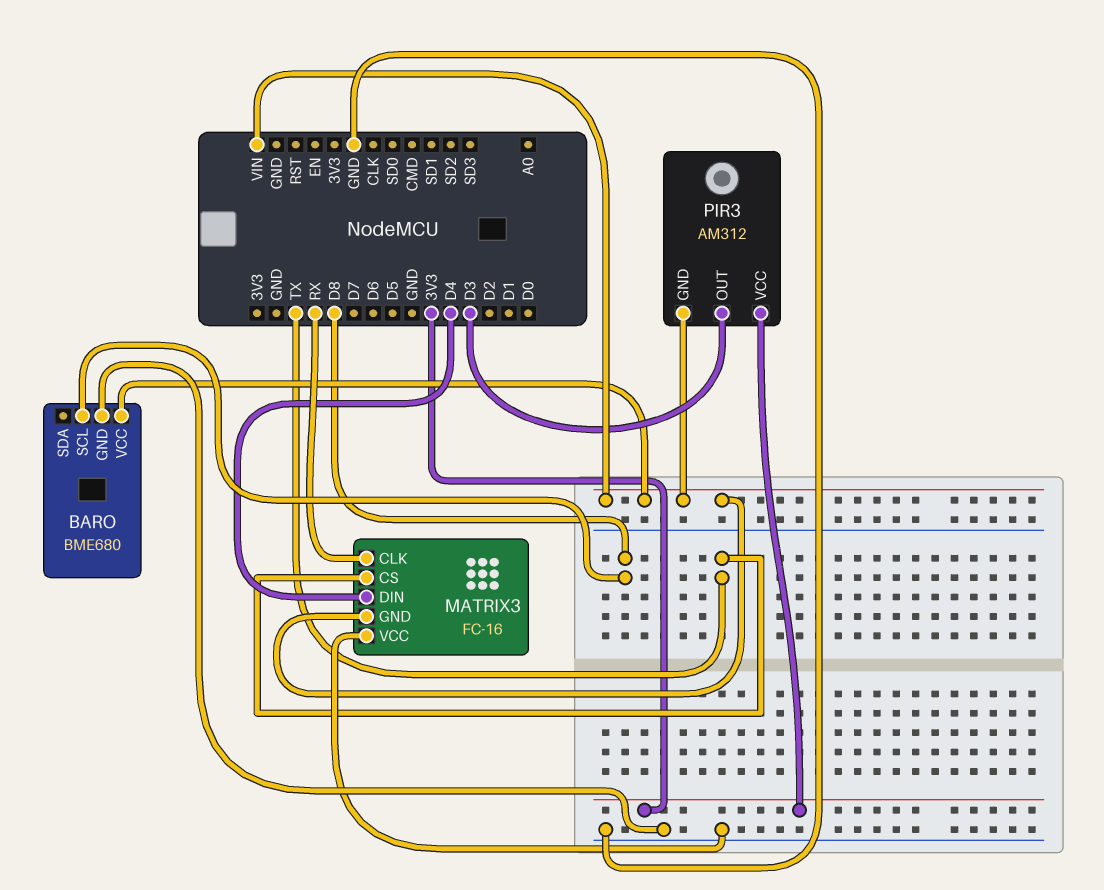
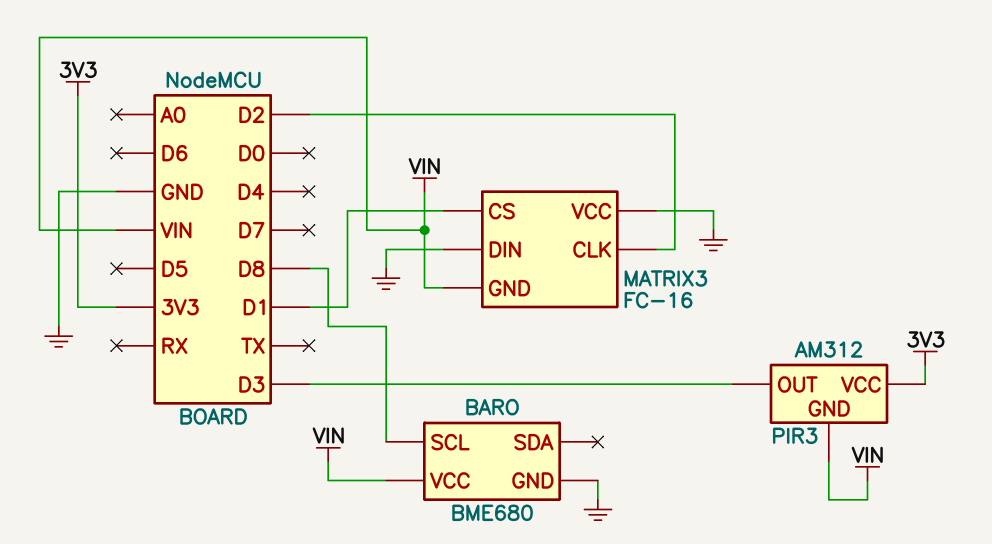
MATRIX3 pin CLK: RX -> D2
MATRIX3 pin CS: TX -> D1
MATRIX3 pin DIN: D4 -> GND

